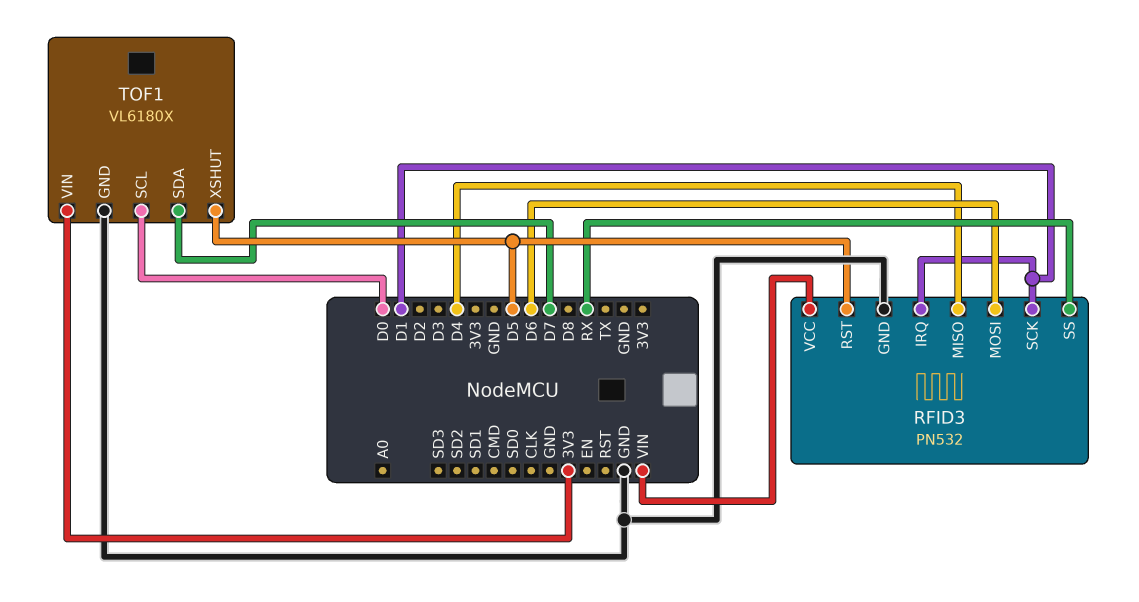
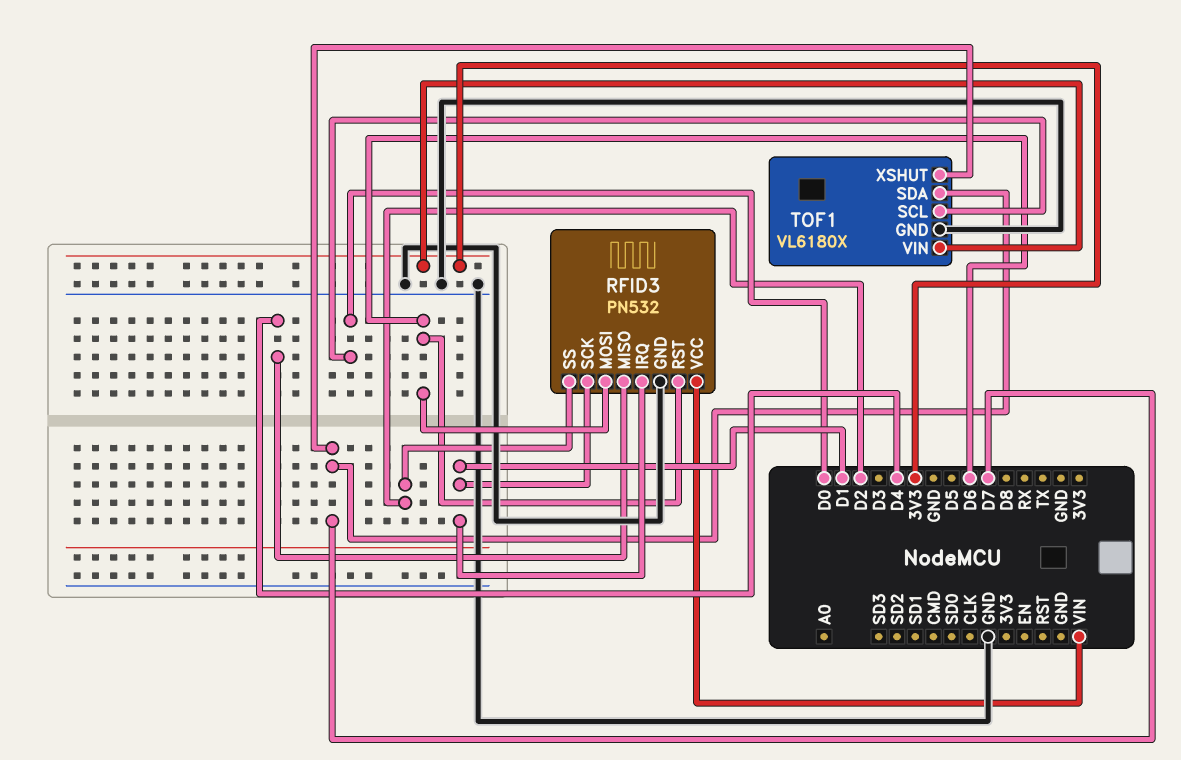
RFID3 pin RST: D5 -> D6
RFID3 pin SS: RX -> D2
TOF1 pin XSHUT: D5 -> D7

